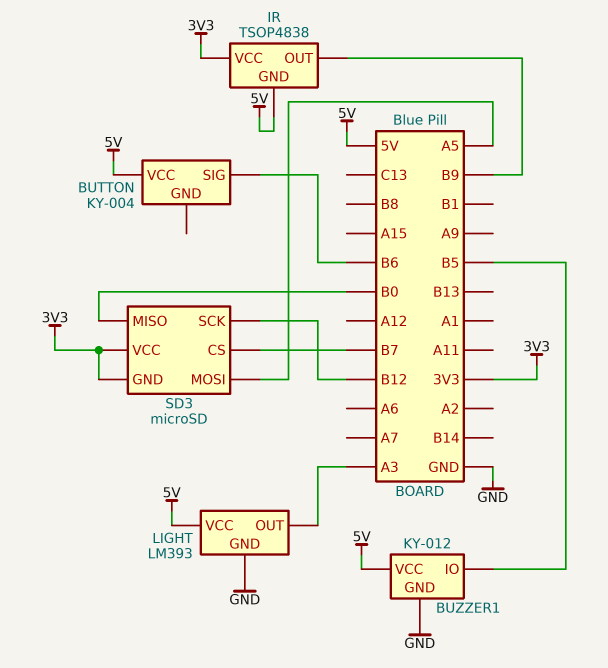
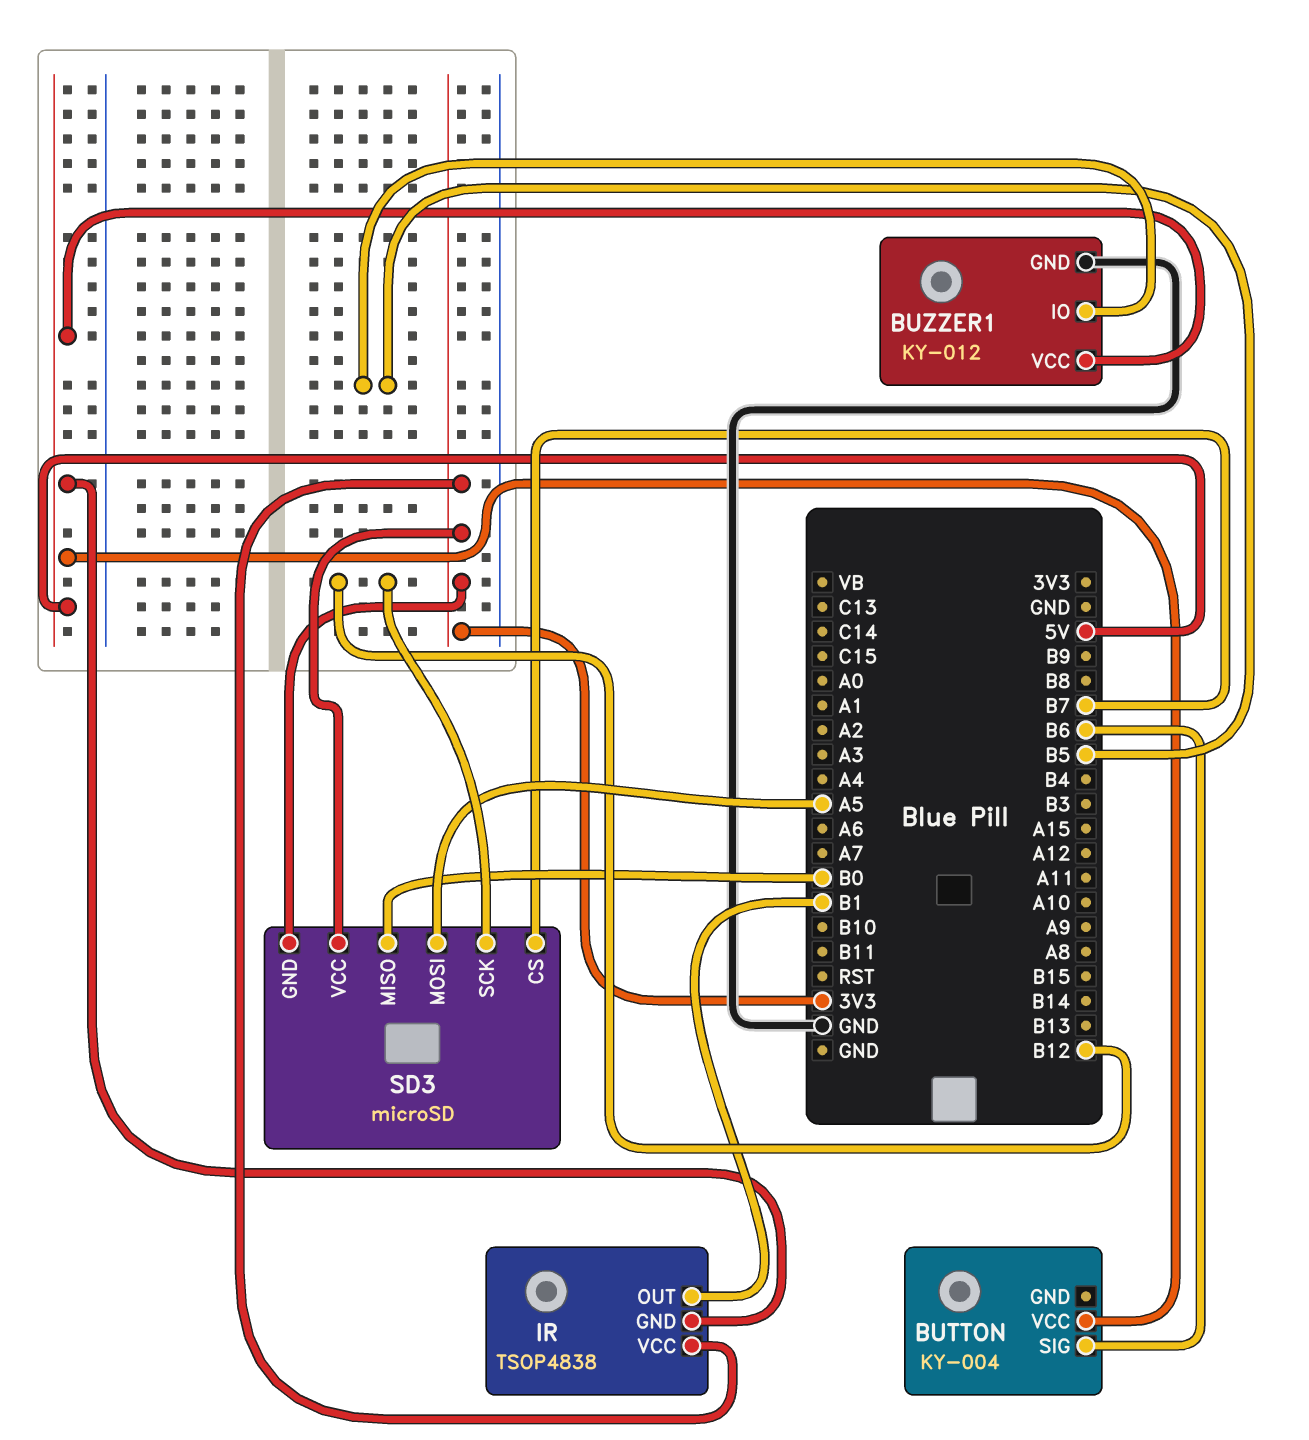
IR pin OUT: B9 -> B1
LIGHT: LM393 -> none
LIGHT pin GND: GND -> none
LIGHT pin OUT: A3 -> none
LIGHT pin VCC: 5V -> none

